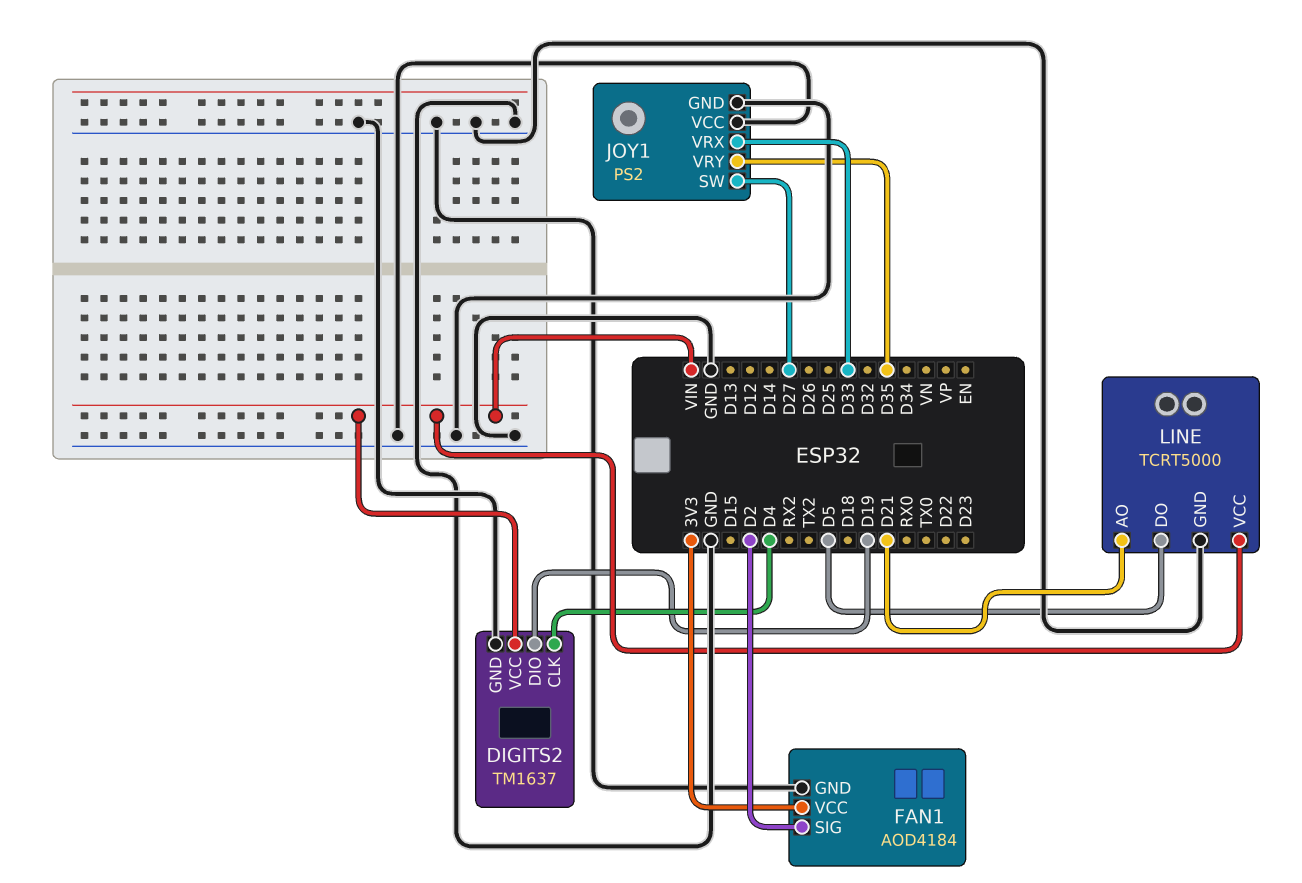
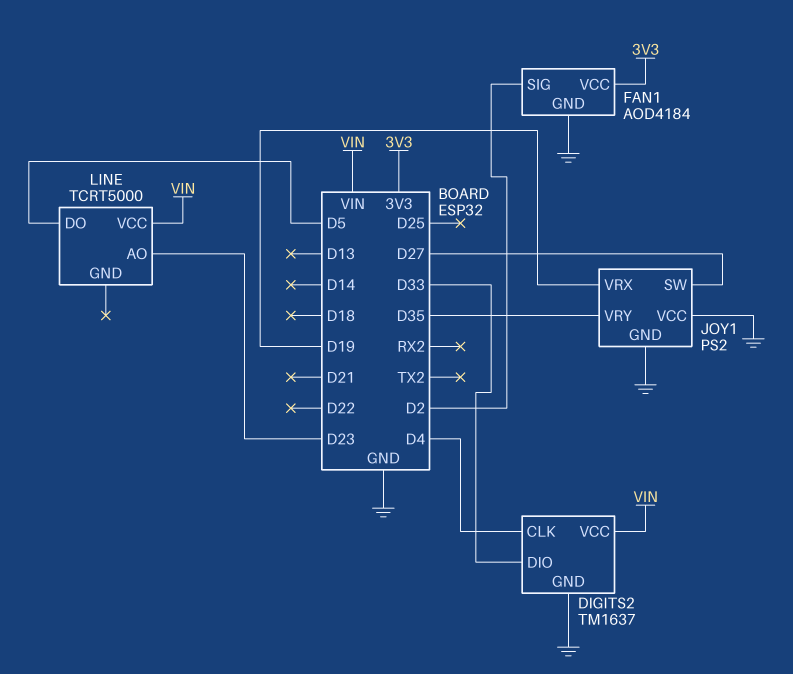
DIGITS2 pin DIO: D19 -> D33
JOY1 pin VRX: D33 -> D19
LINE pin AO: D21 -> D23
LINE pin GND: GND -> none

